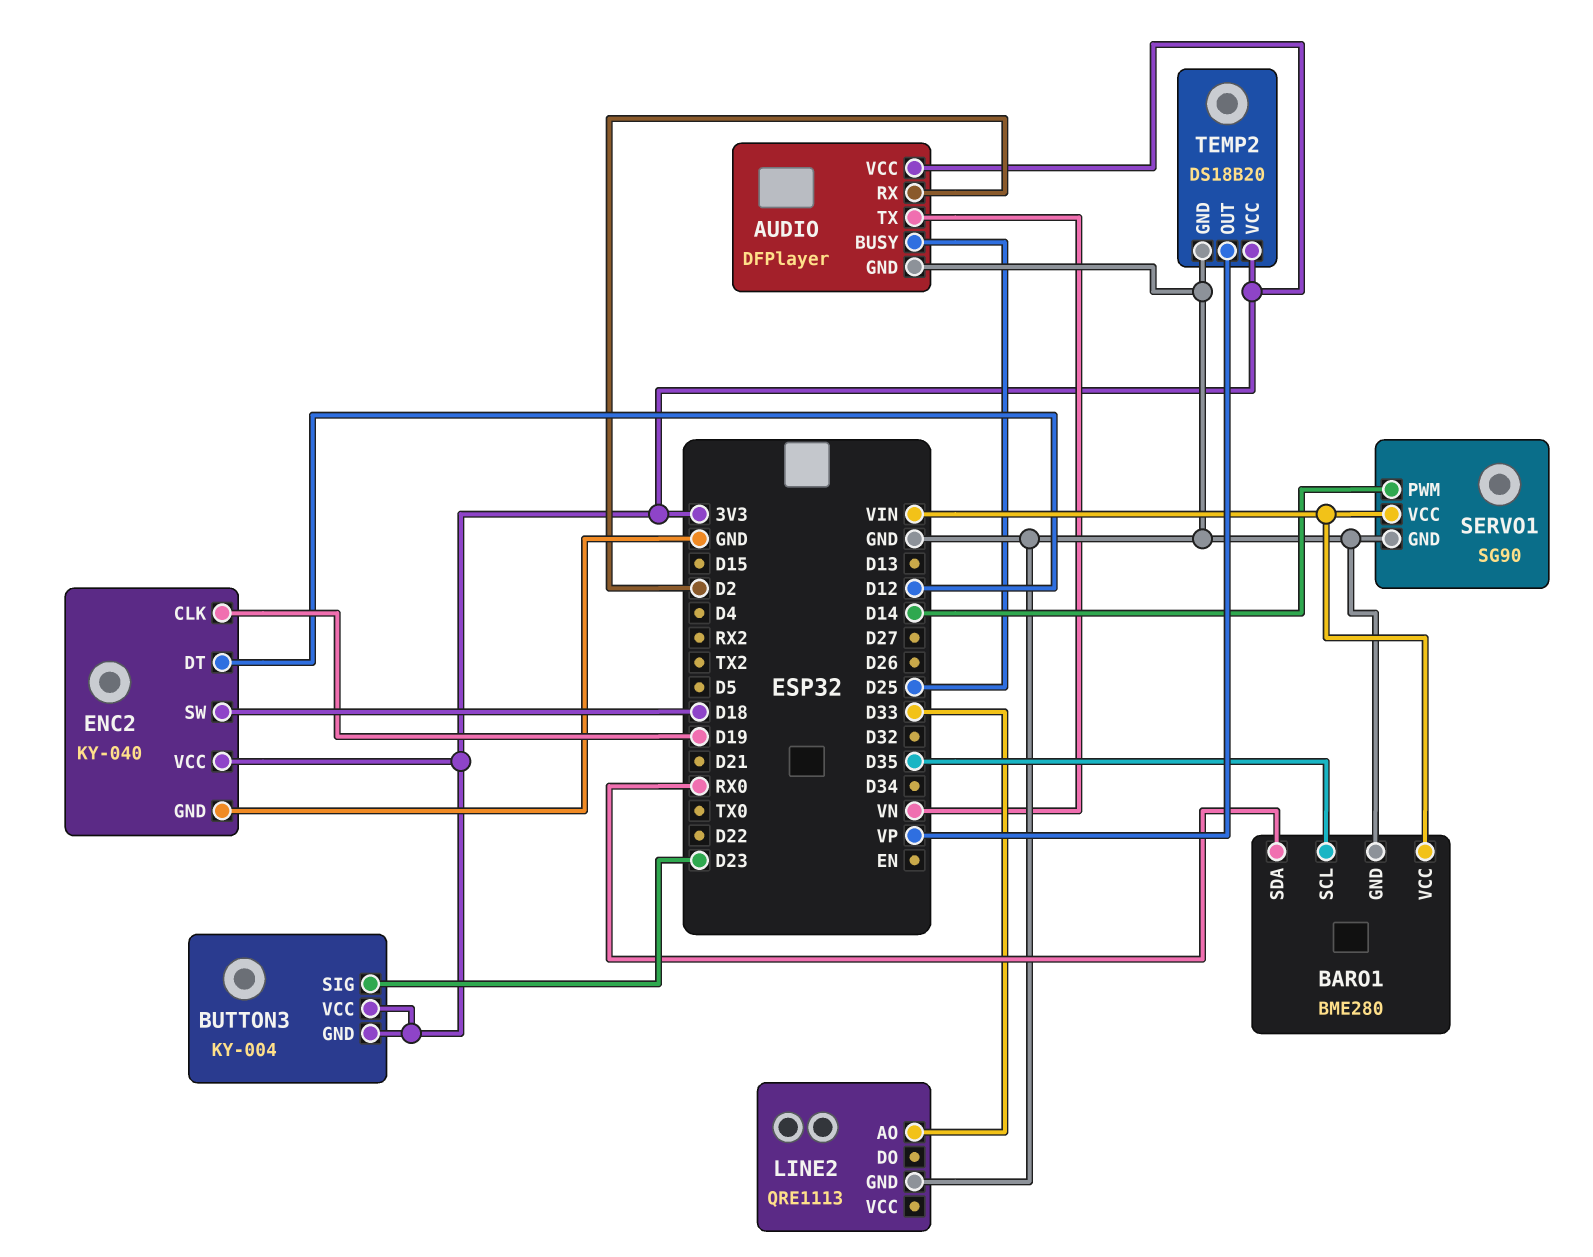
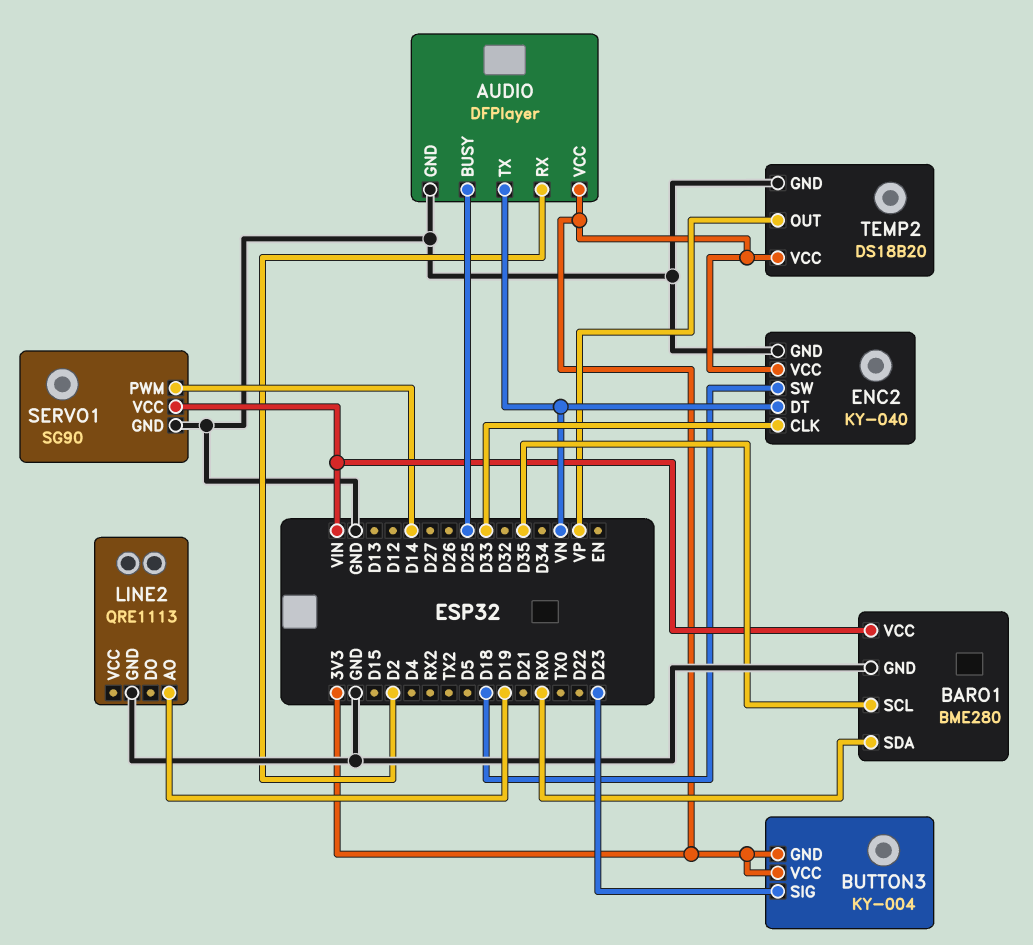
ENC2 pin CLK: D19 -> D33
ENC2 pin DT: D12 -> VN
LINE2 pin AO: D33 -> D19

